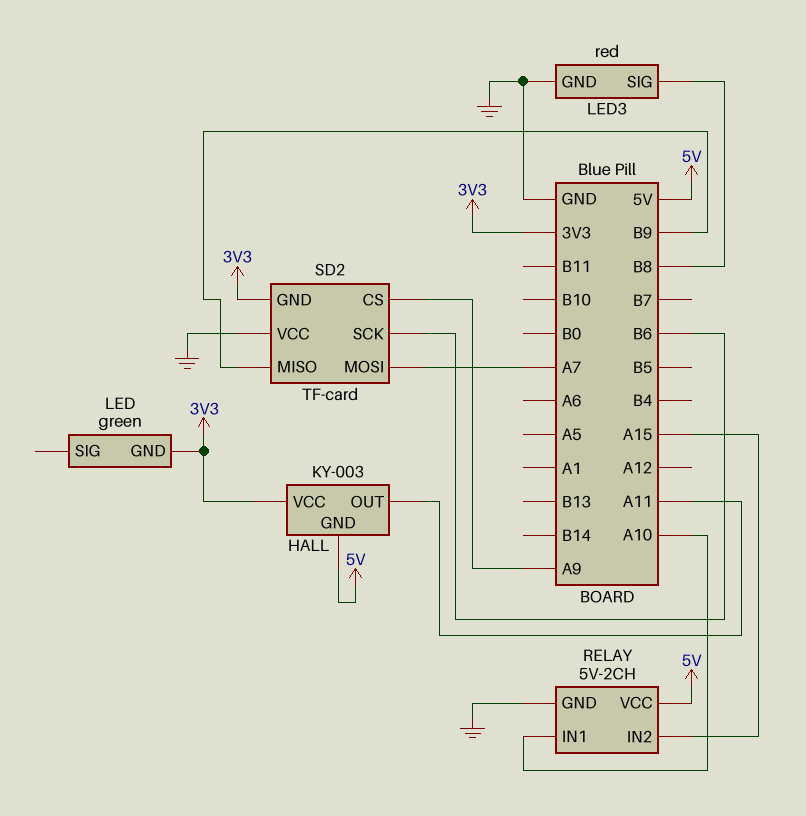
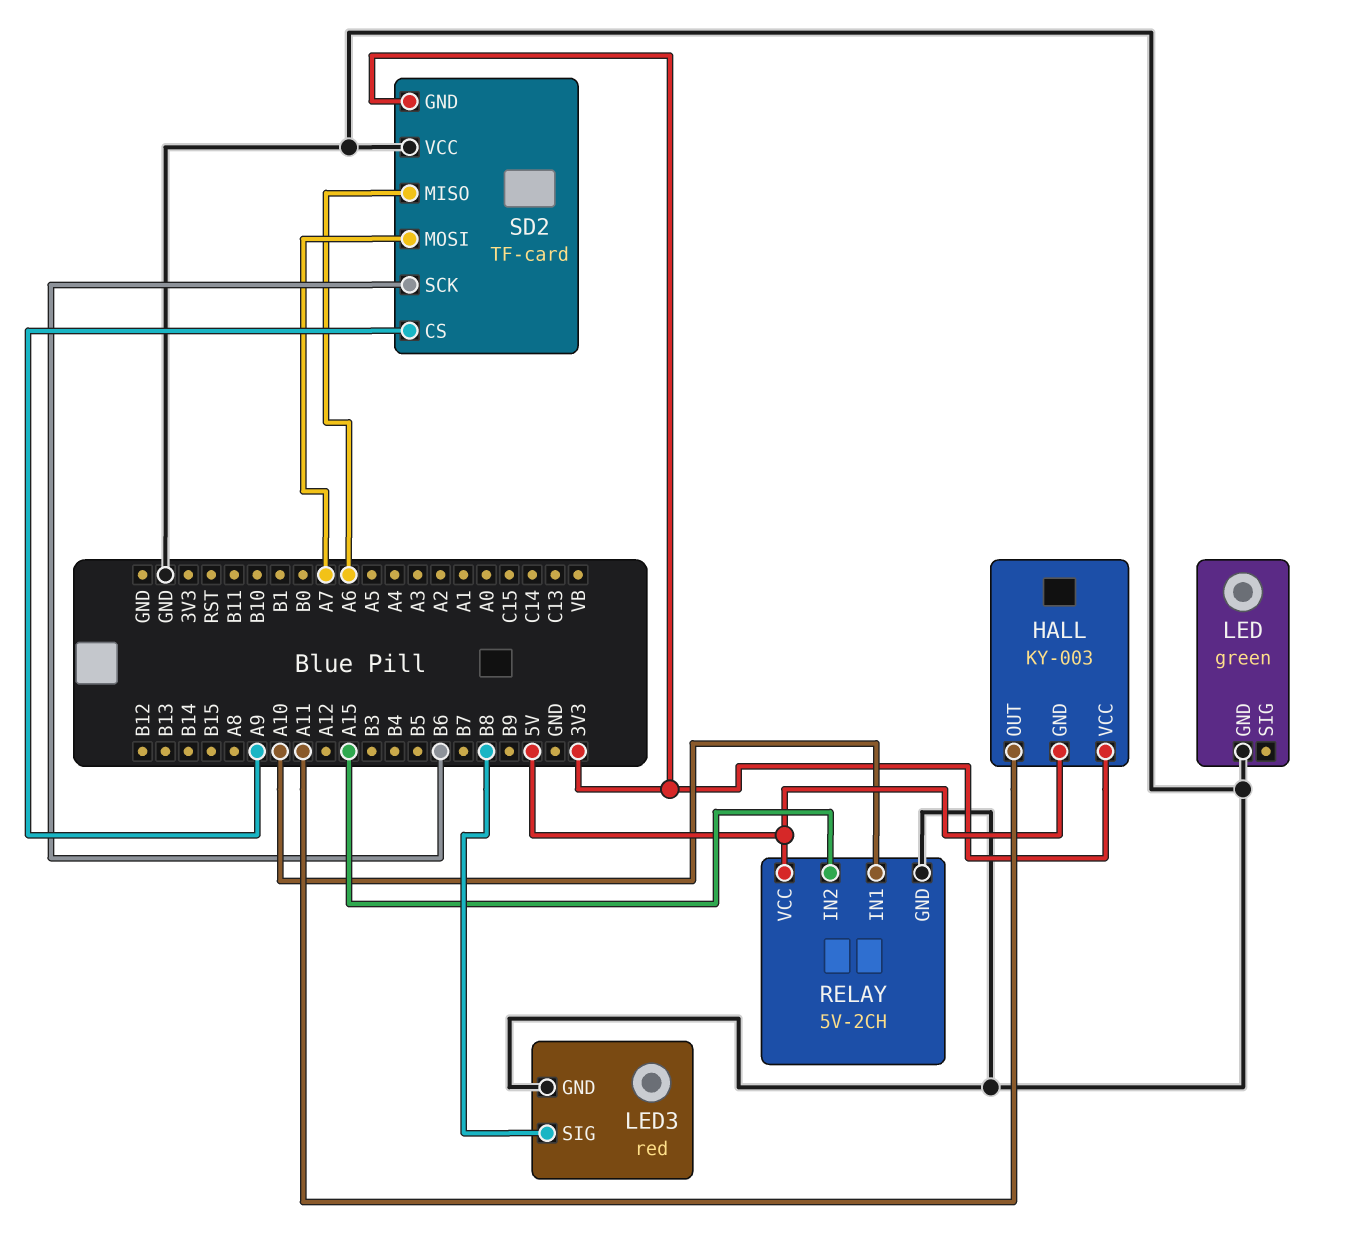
LED pin GND: 3V3 -> GND
SD2 pin MISO: B9 -> A6

